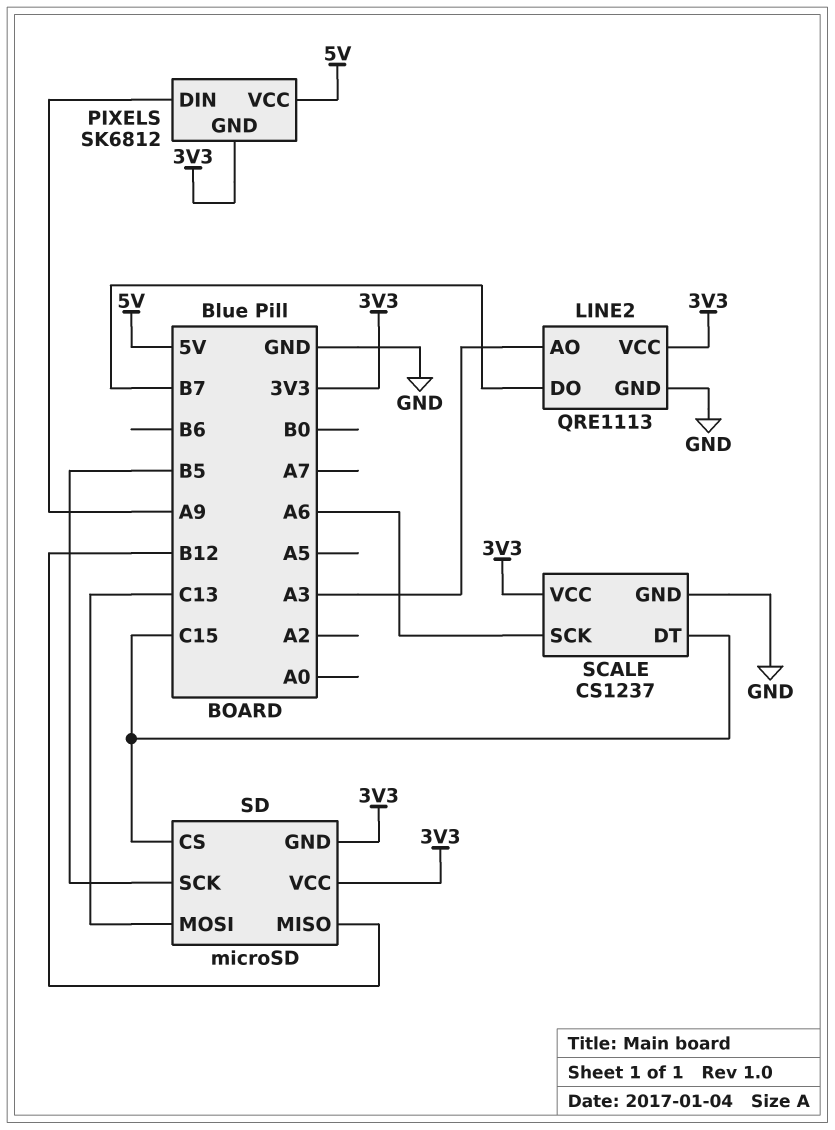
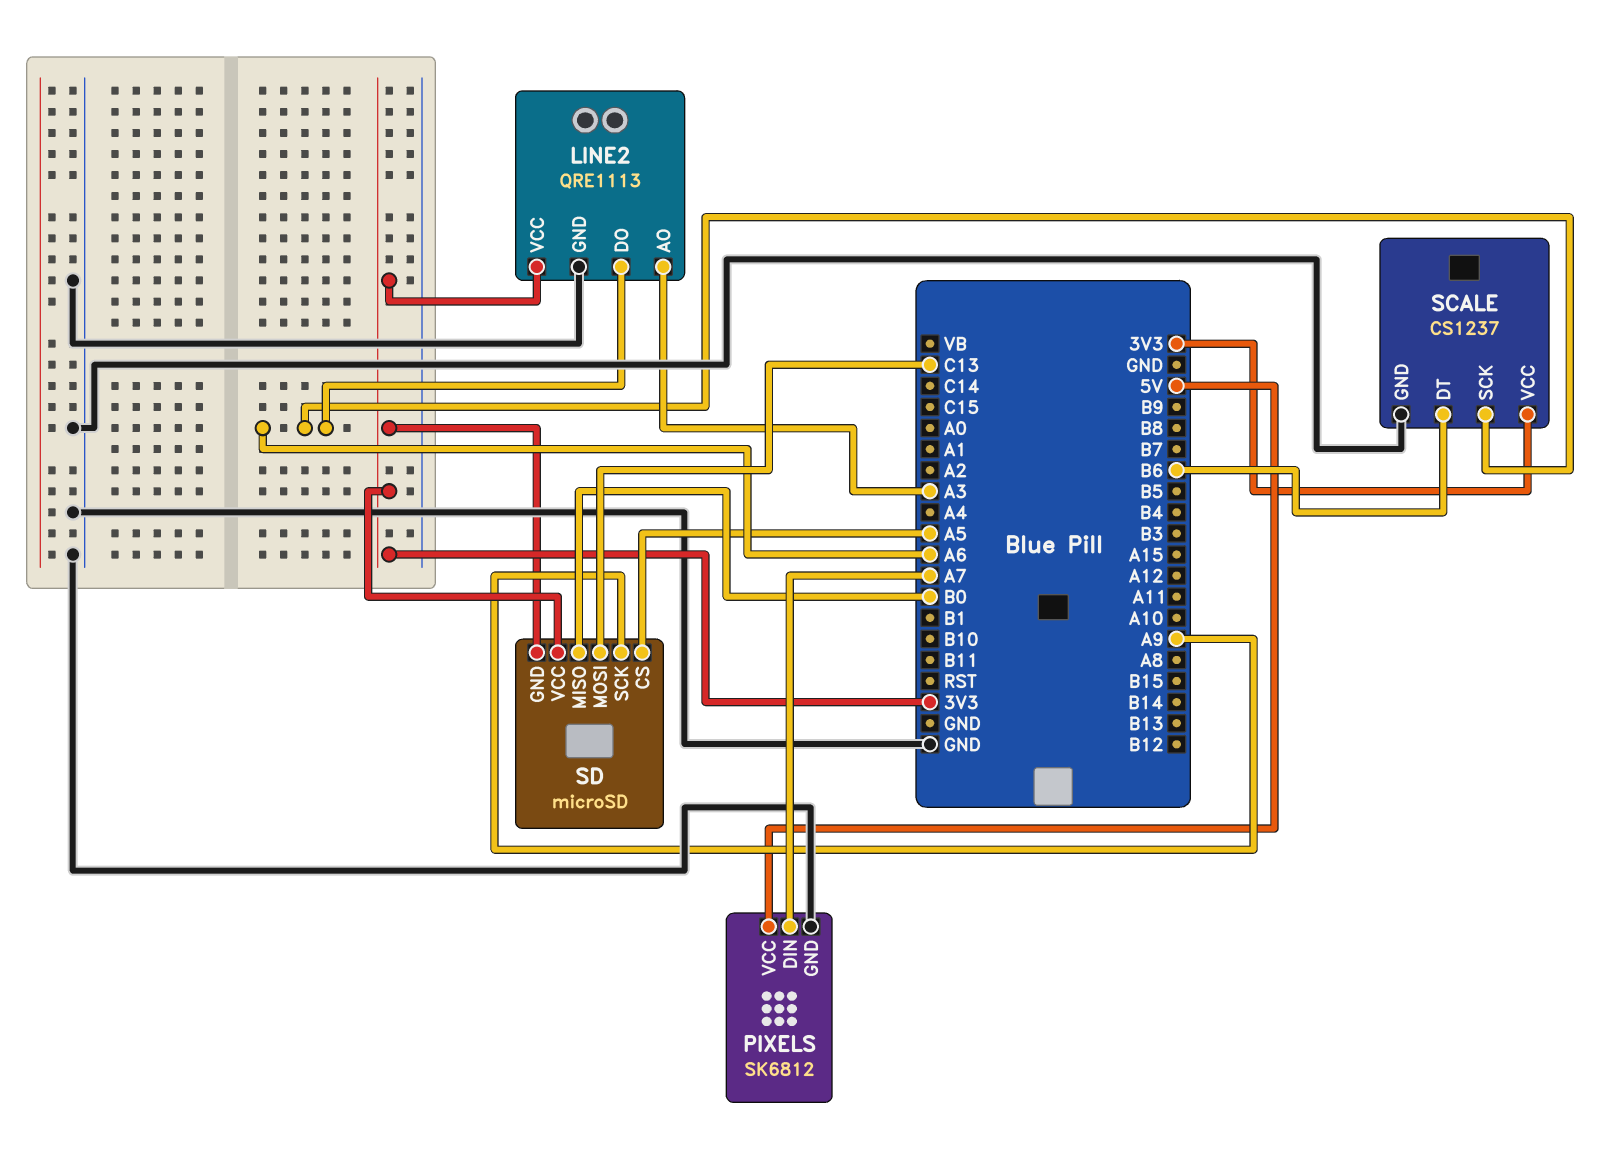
LINE2 pin DO: B7 -> A6
PIXELS pin DIN: A9 -> A7
PIXELS pin GND: 3V3 -> GND
SCALE pin DT: C15 -> B6
SD pin CS: C15 -> A5
SD pin MISO: B12 -> B0
SD pin SCK: B5 -> A9

